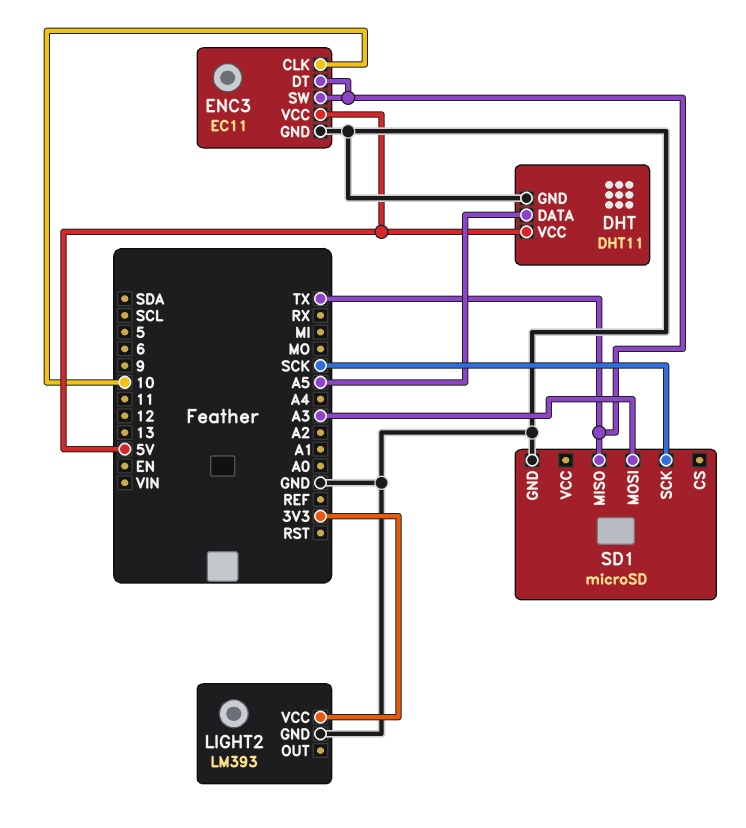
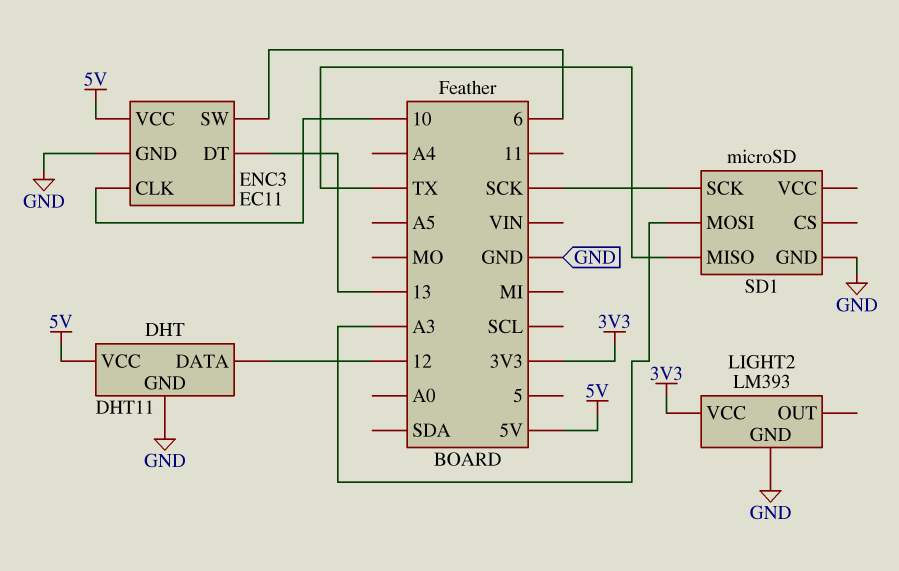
DHT pin DATA: A5 -> 12
ENC3 pin DT: TX -> 13
ENC3 pin SW: TX -> 6

